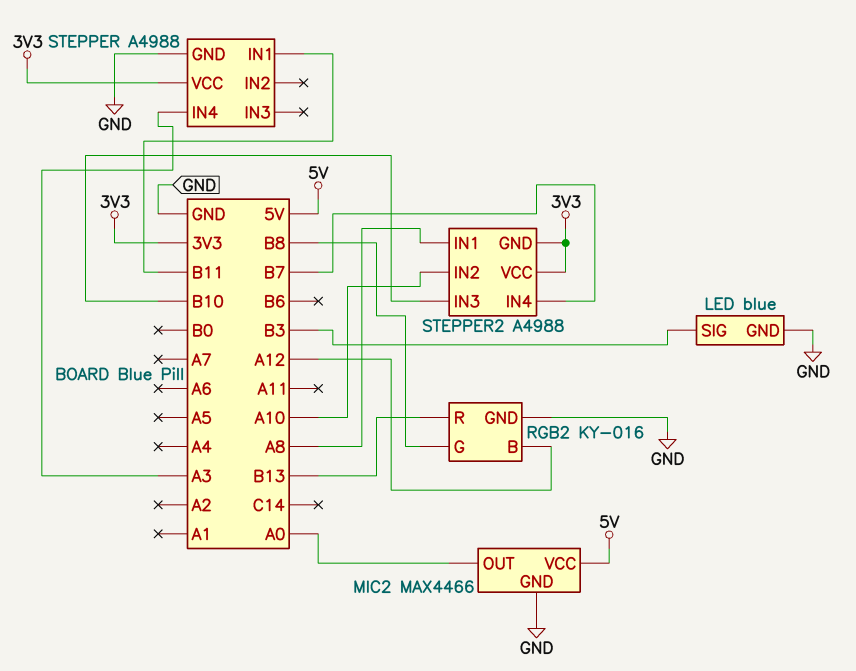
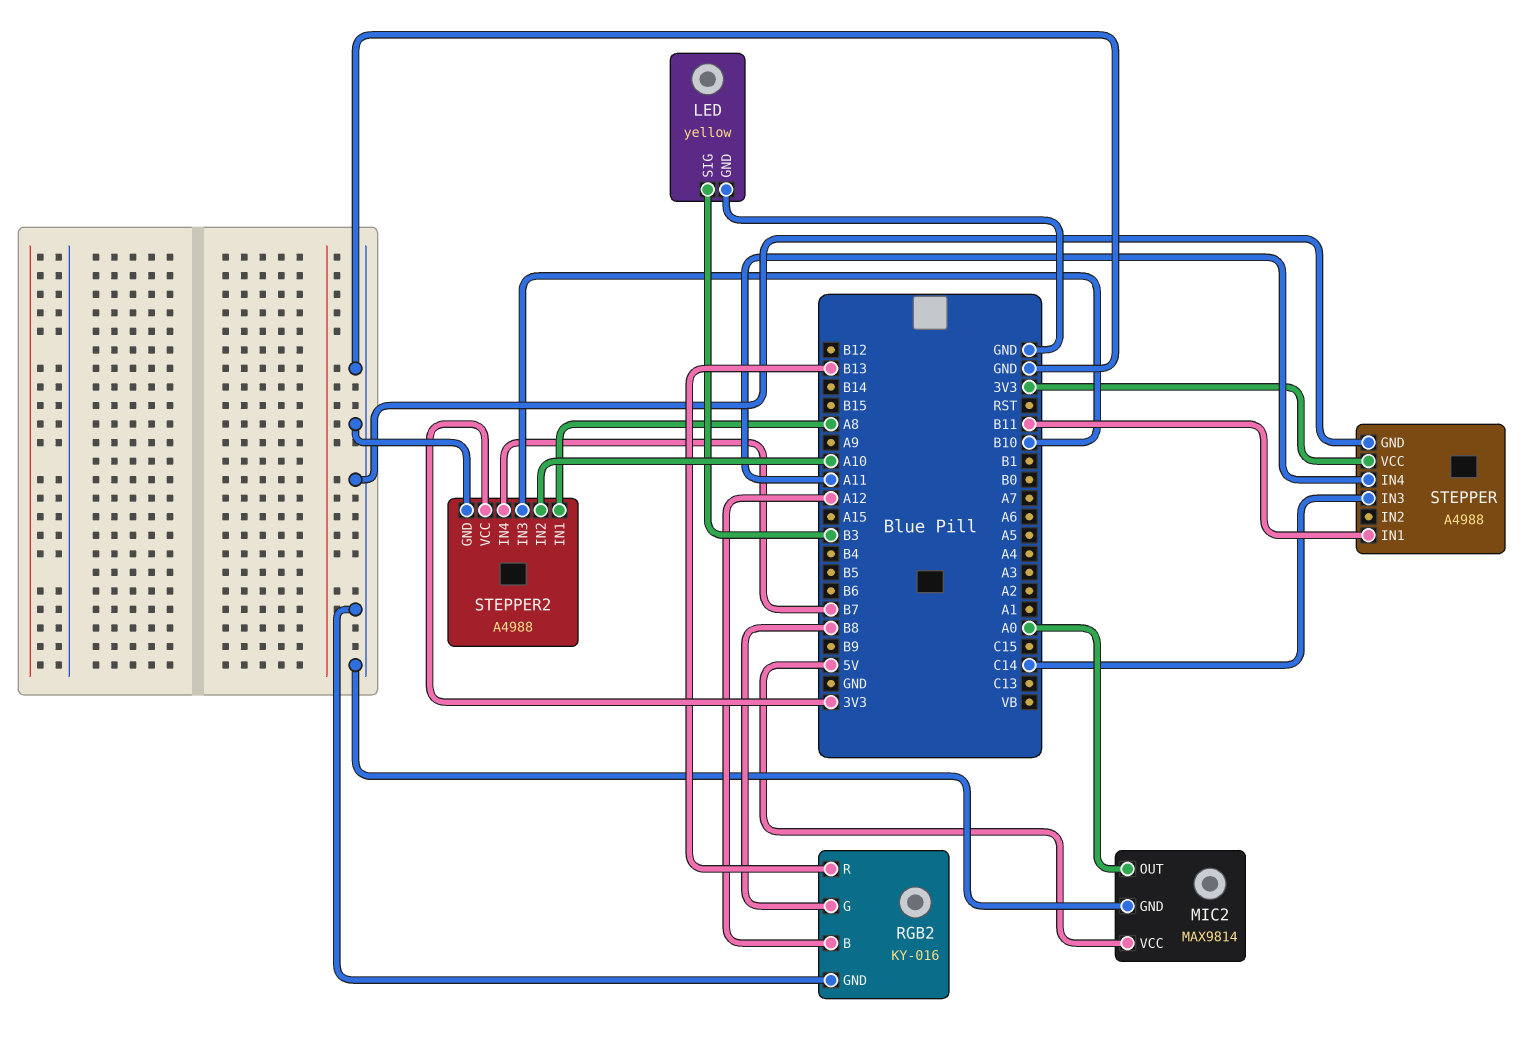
LED: blue -> yellow
MIC2: MAX4466 -> MAX9814
STEPPER pin IN3: none -> C14
STEPPER pin IN4: A3 -> A11
STEPPER2 pin GND: 3V3 -> GND

